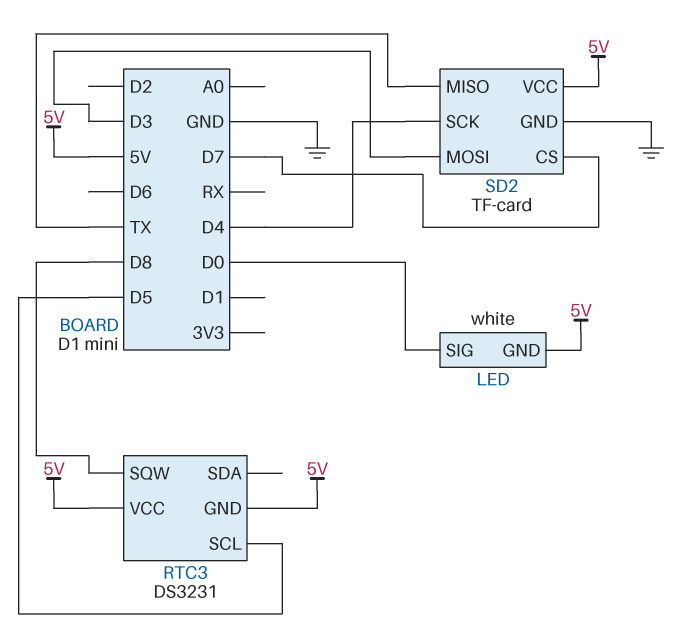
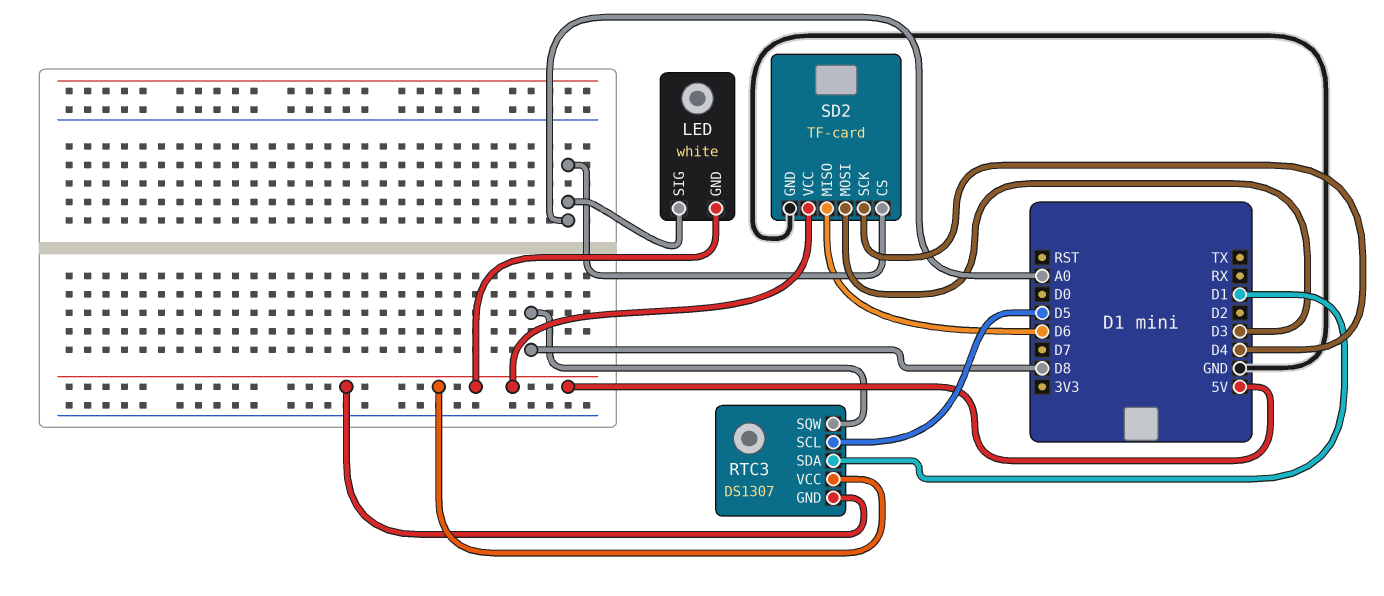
LED pin SIG: D0 -> A0
RTC3: DS3231 -> DS1307
RTC3 pin SDA: none -> D1
SD2 pin CS: D7 -> A0
SD2 pin MISO: TX -> D6

